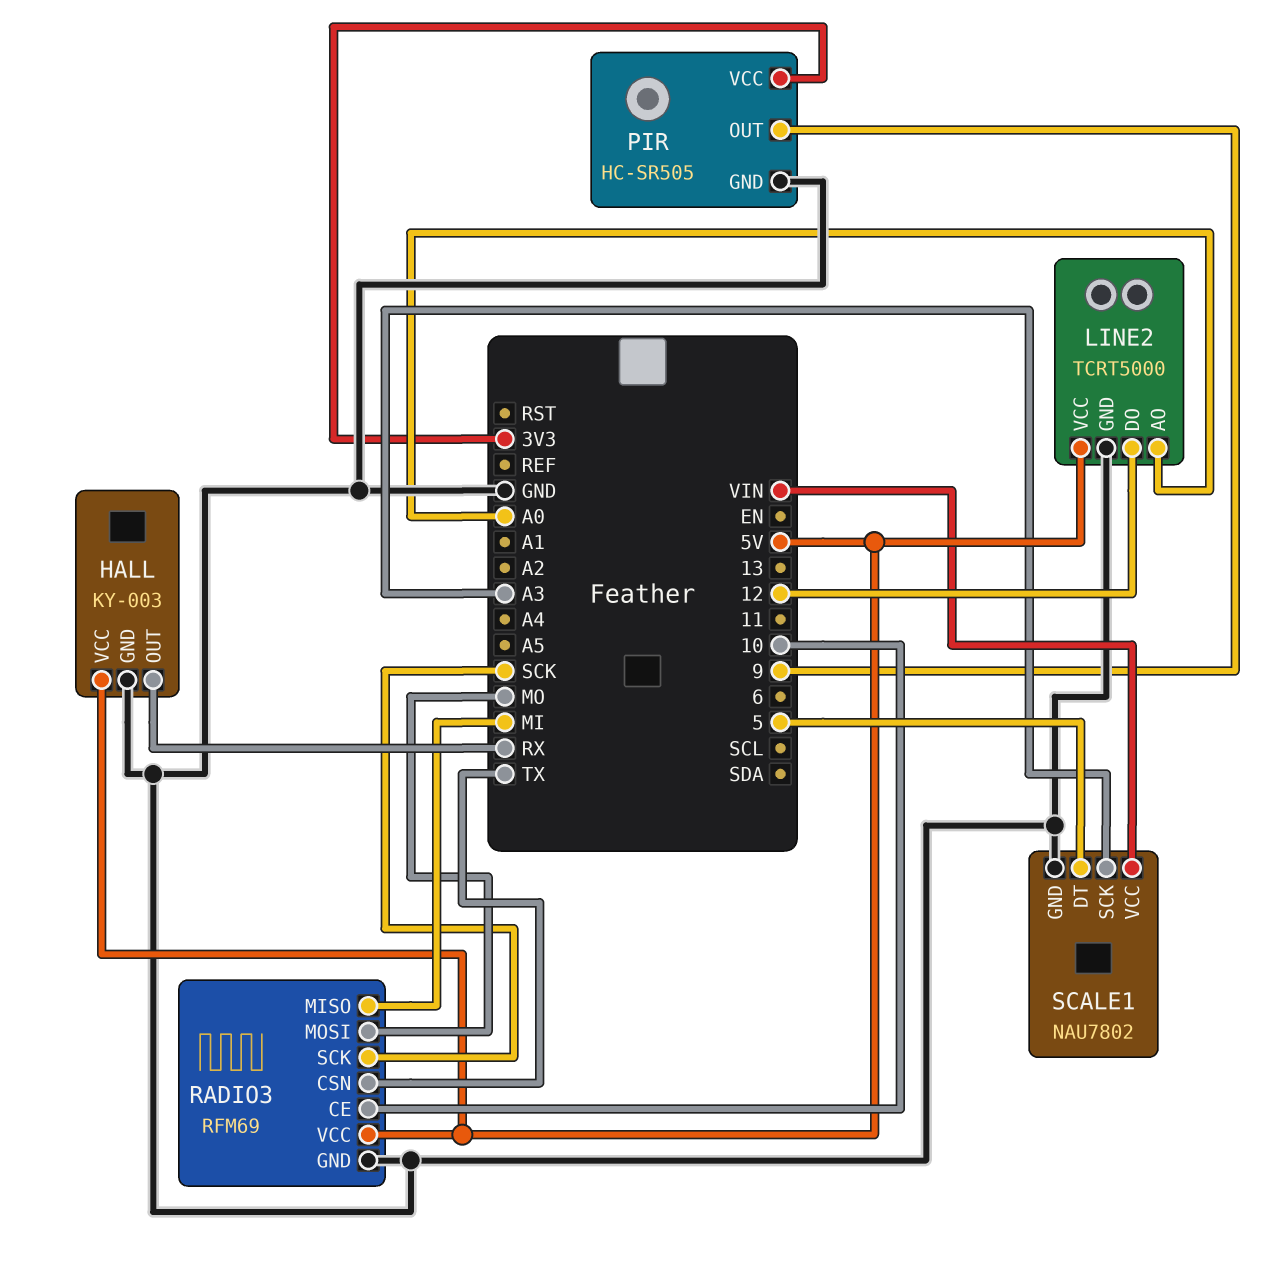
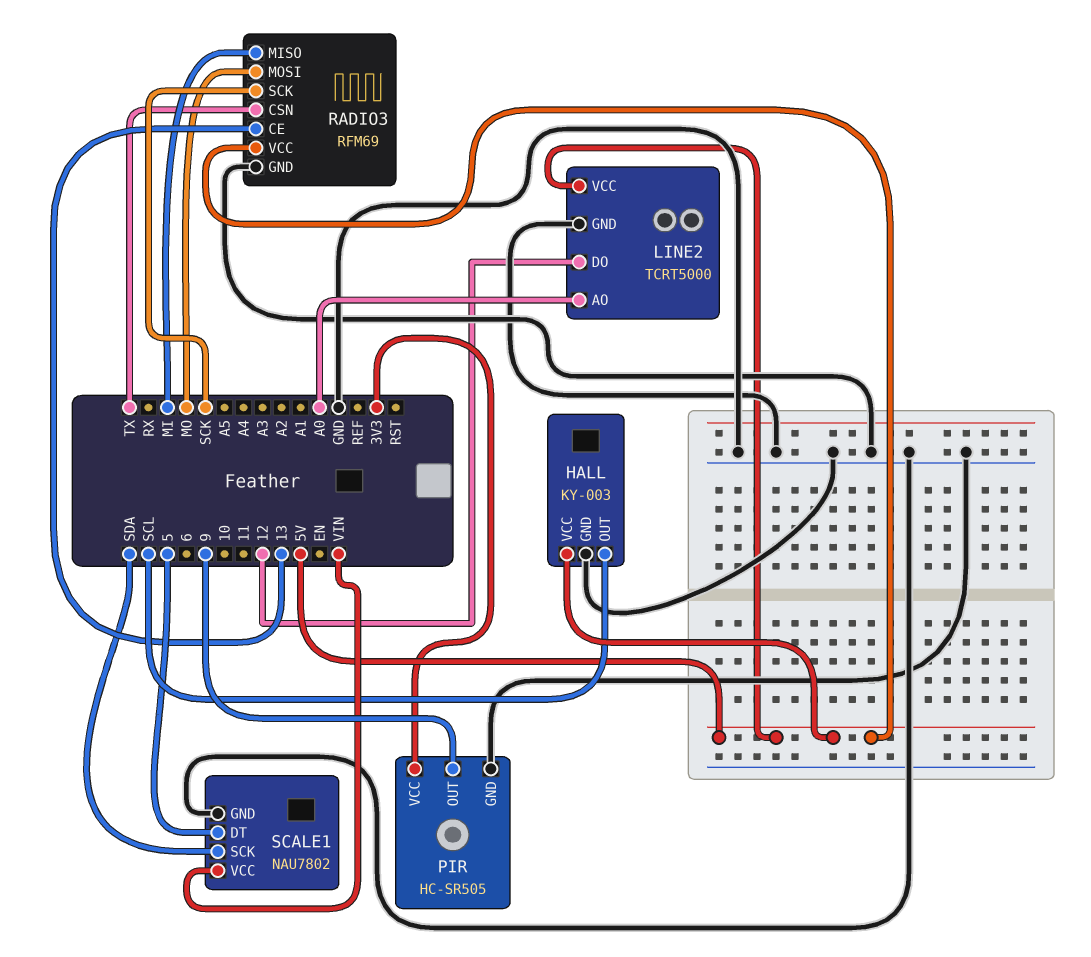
HALL pin OUT: RX -> SCL
RADIO3 pin CE: 10 -> 13
SCALE1 pin SCK: A3 -> SDA

